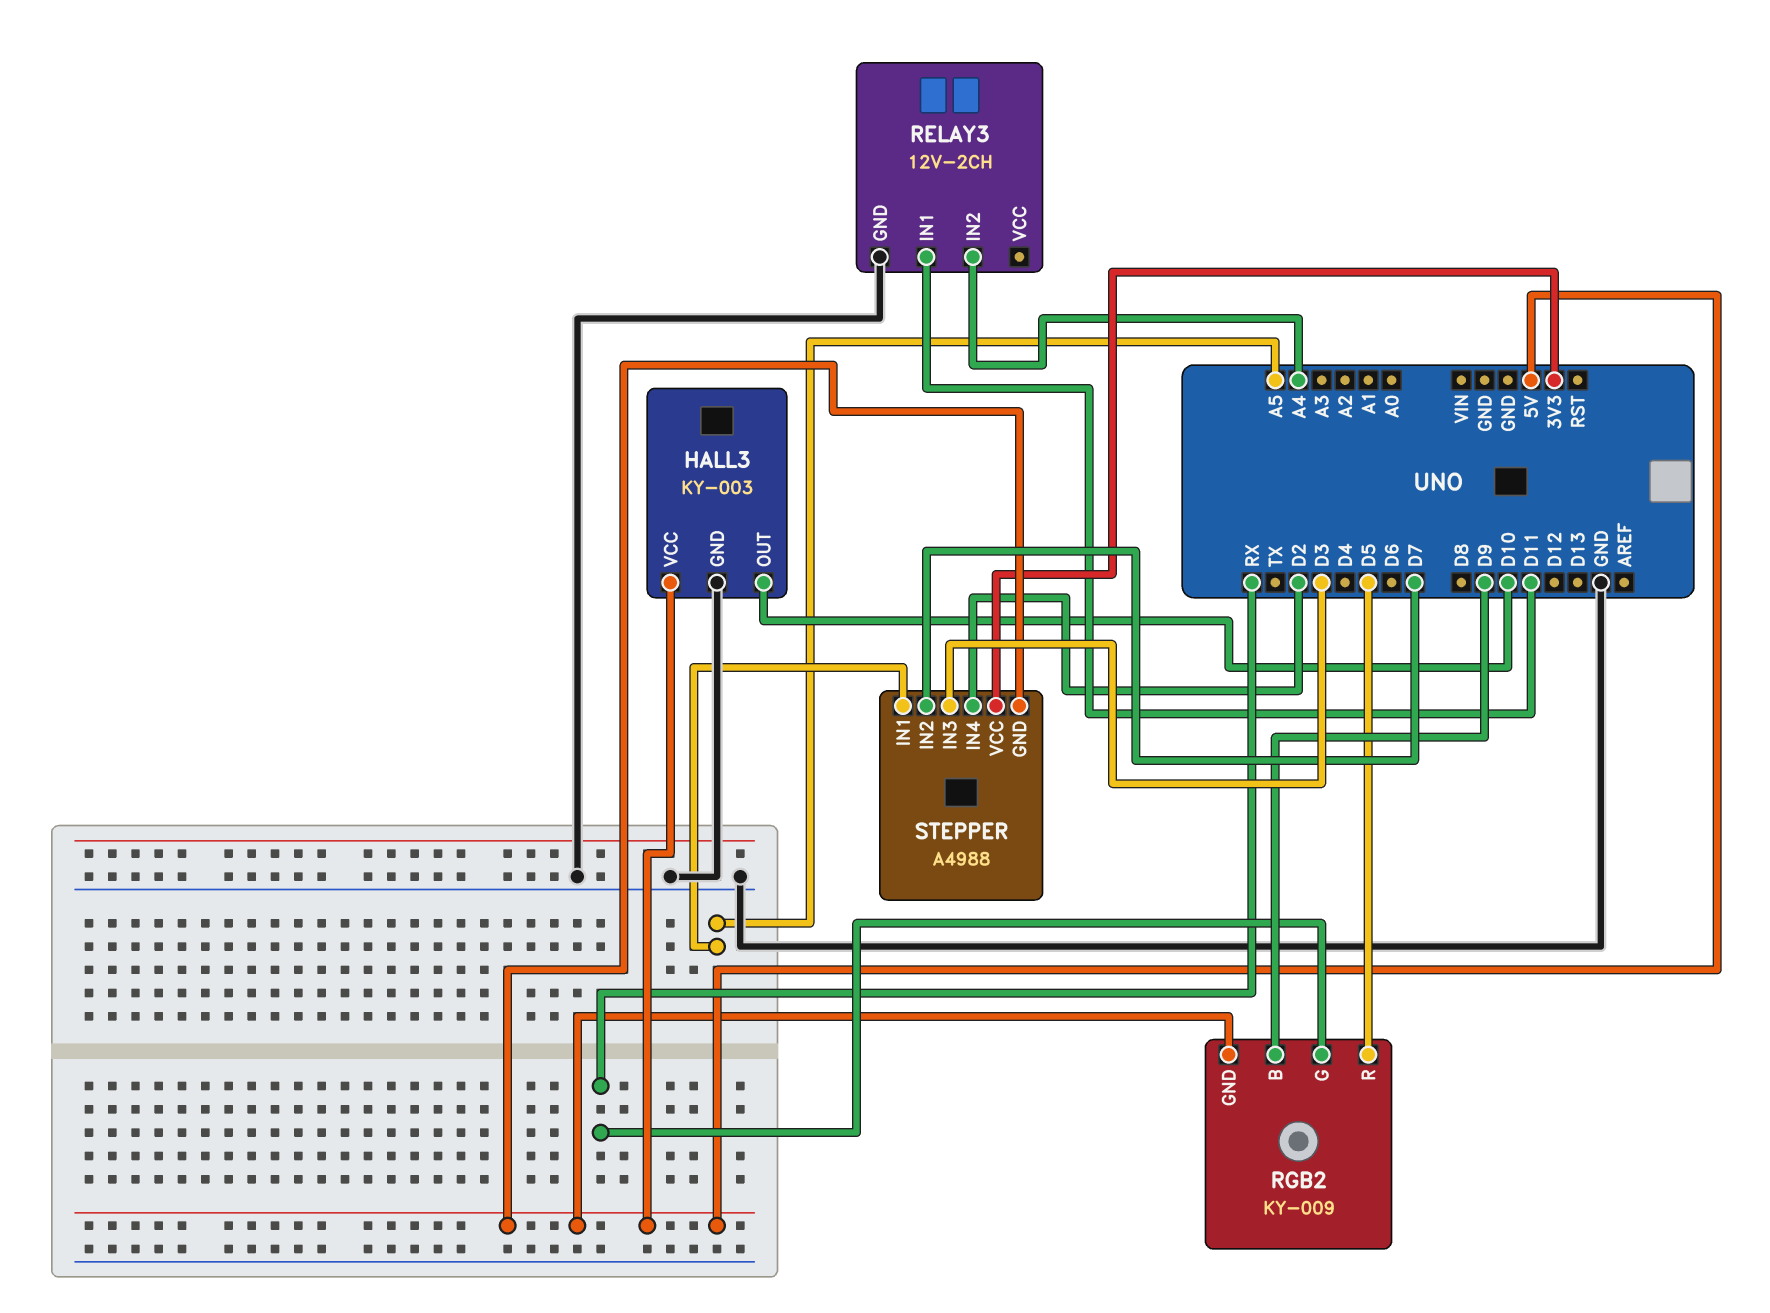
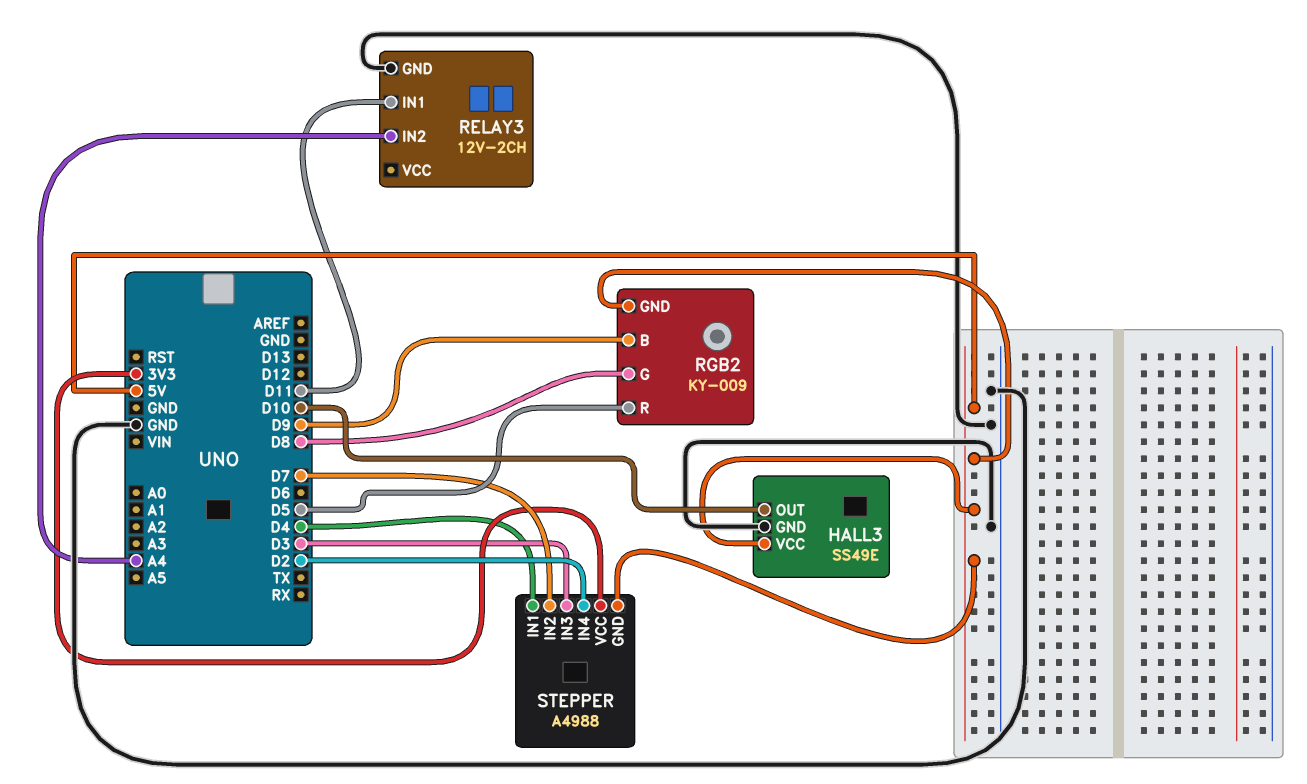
HALL3: KY-003 -> SS49E
RGB2 pin G: RX -> D8
STEPPER pin IN1: A5 -> D4

